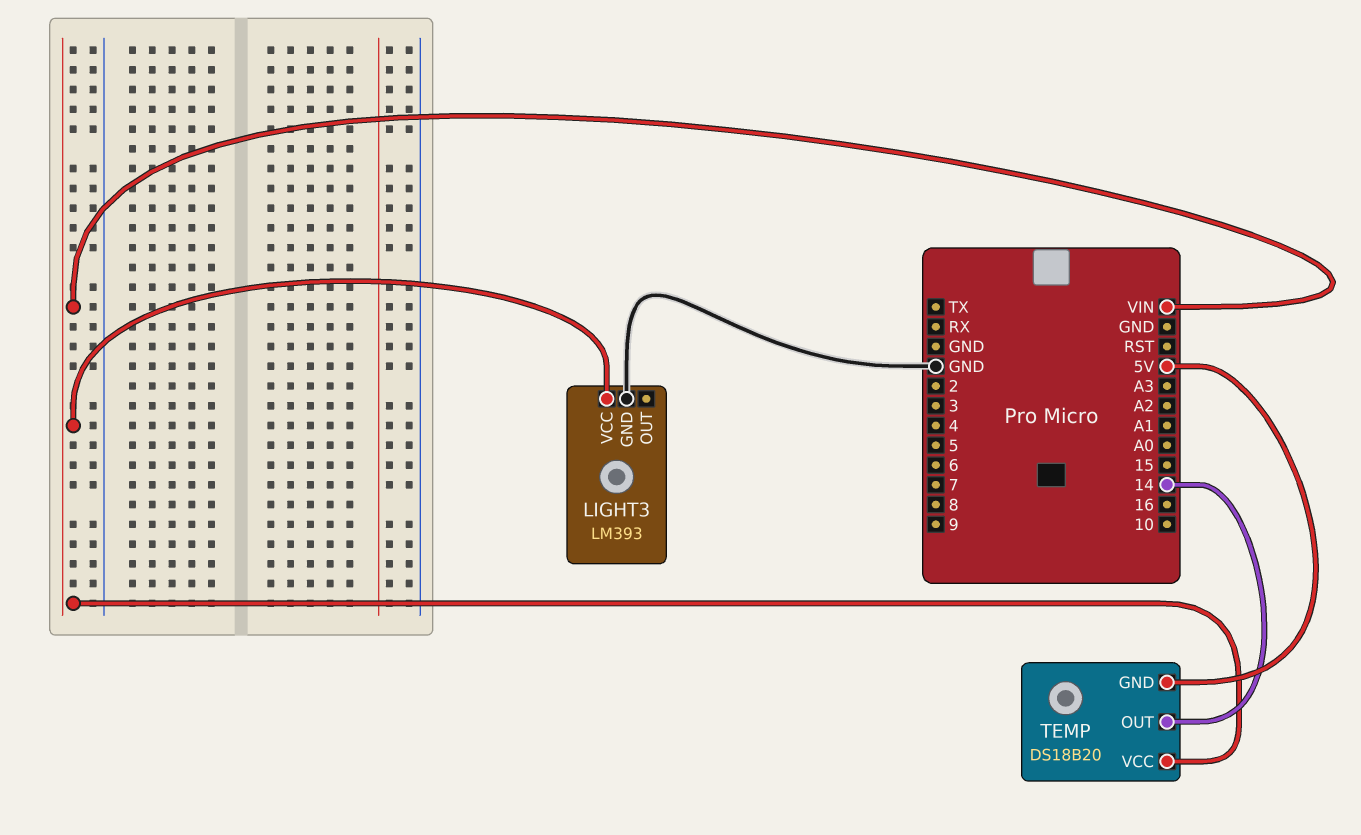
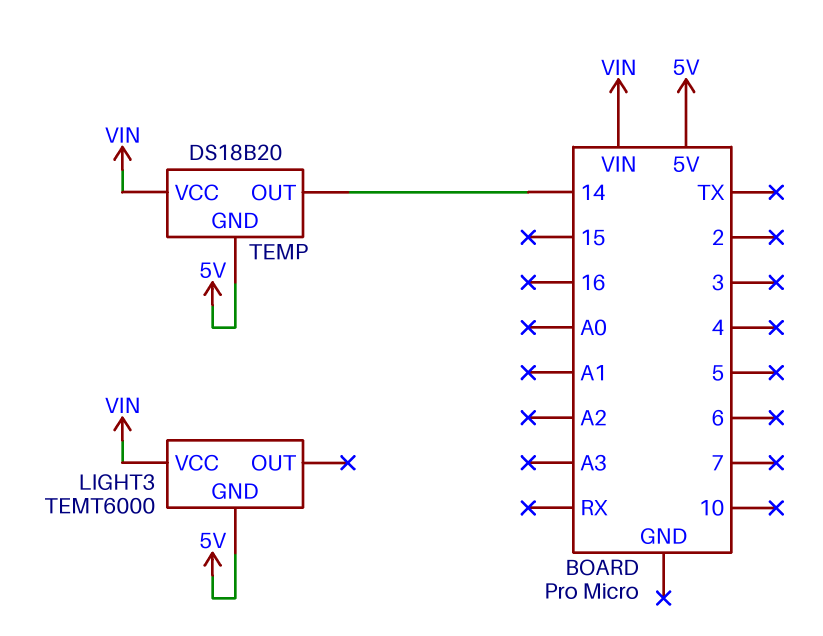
LIGHT3: LM393 -> TEMT6000
LIGHT3 pin GND: GND -> 5V

